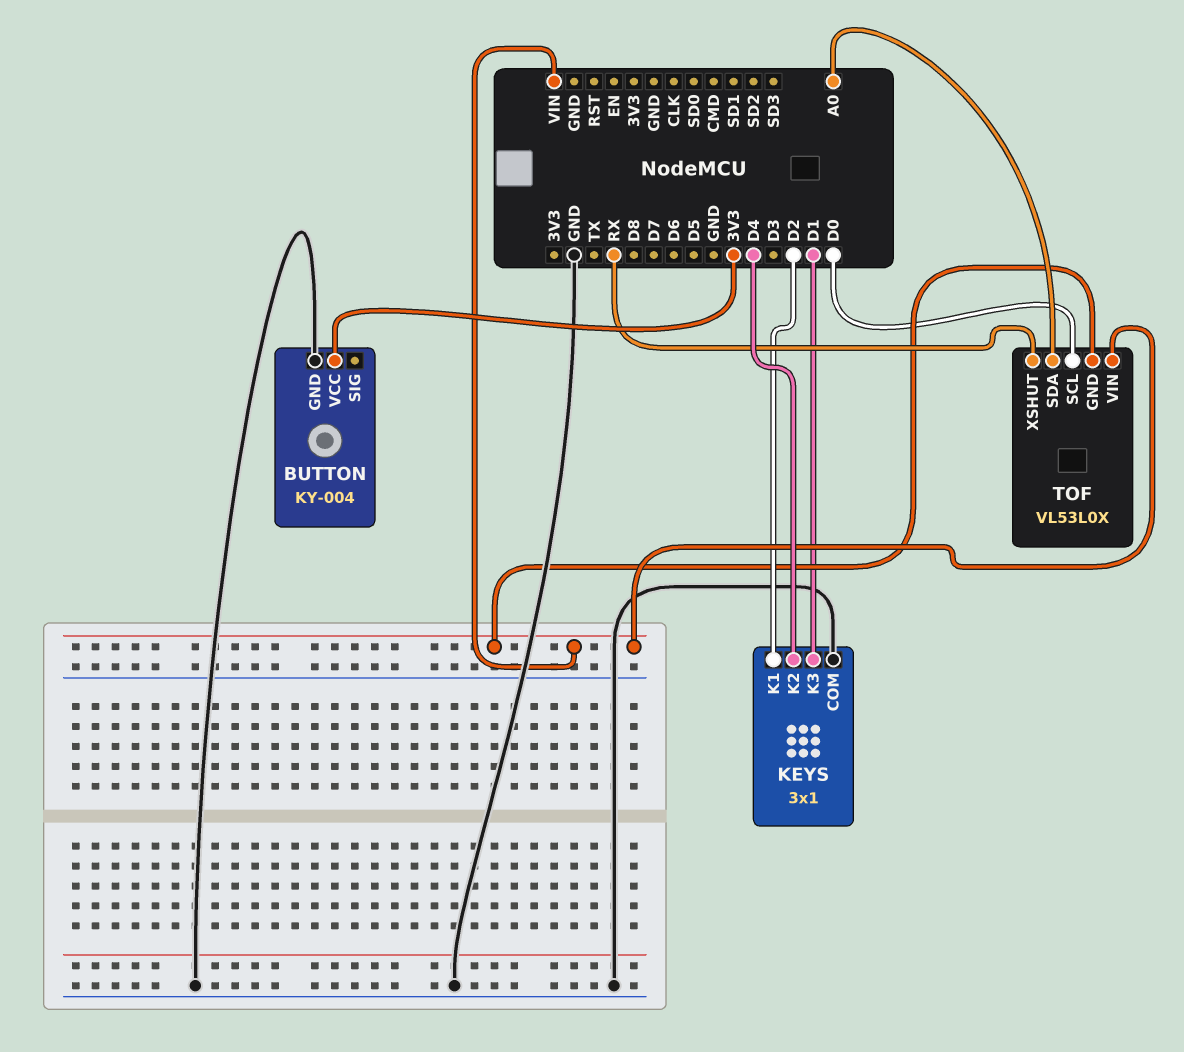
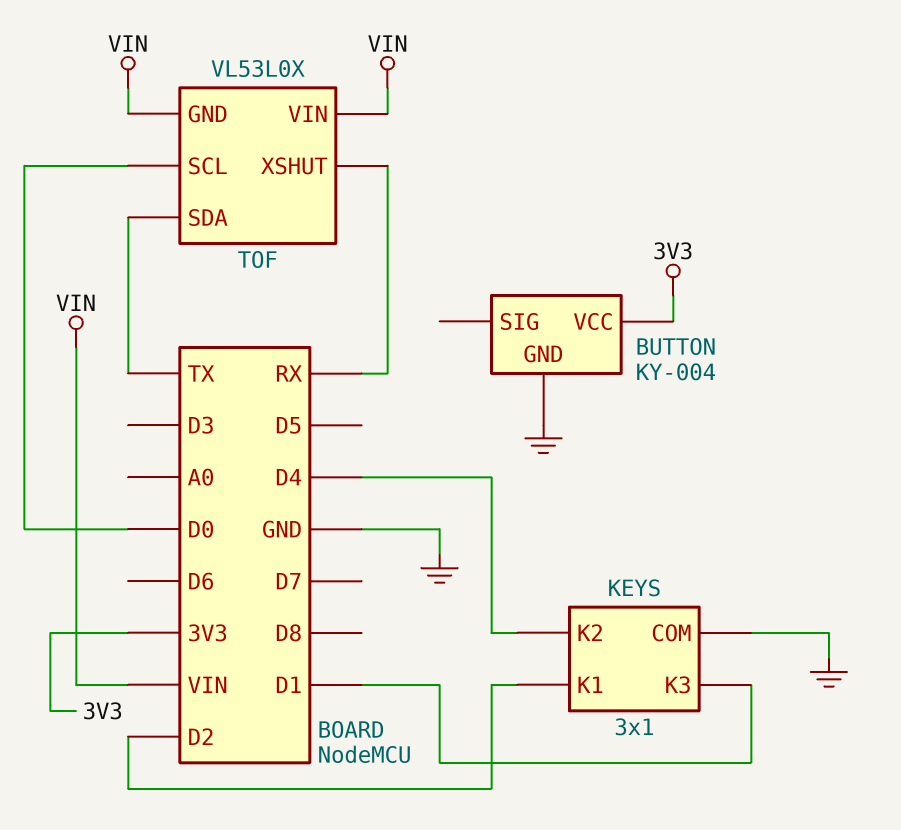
TOF pin SDA: A0 -> TX

